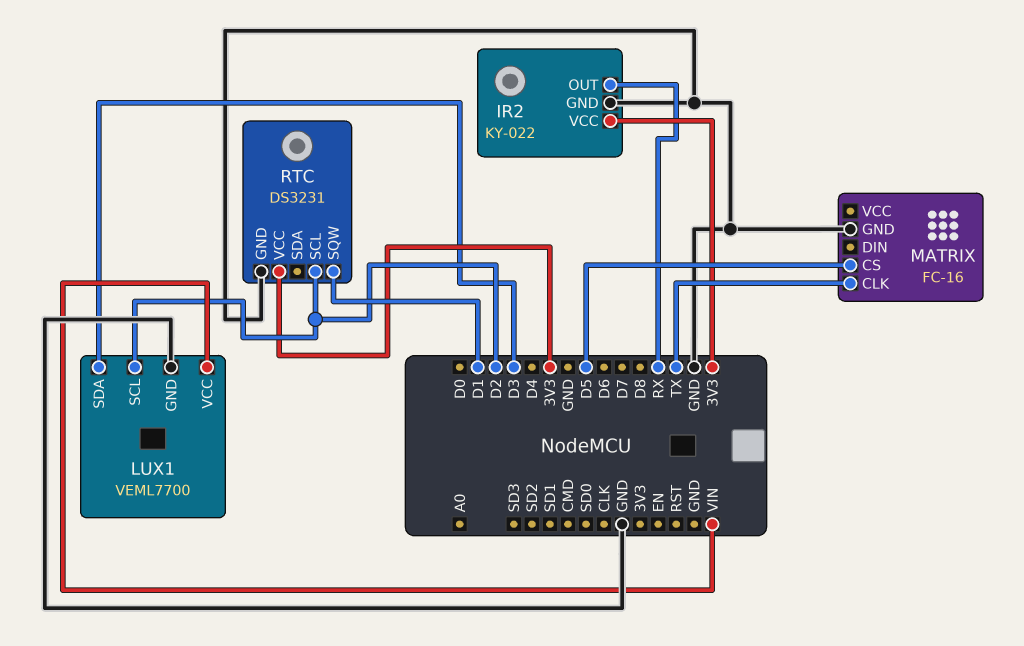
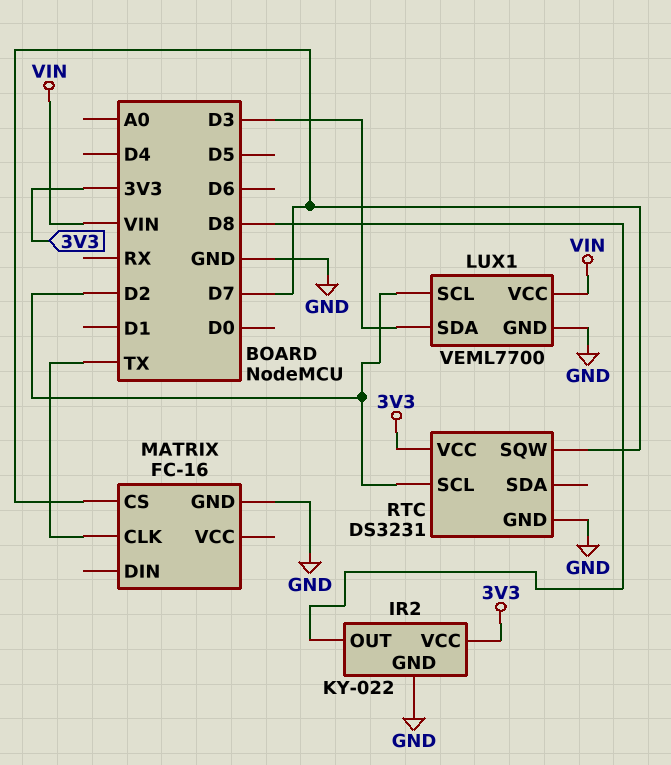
IR2 pin OUT: RX -> D8
MATRIX pin CS: D5 -> D7
RTC pin SQW: D1 -> D7

